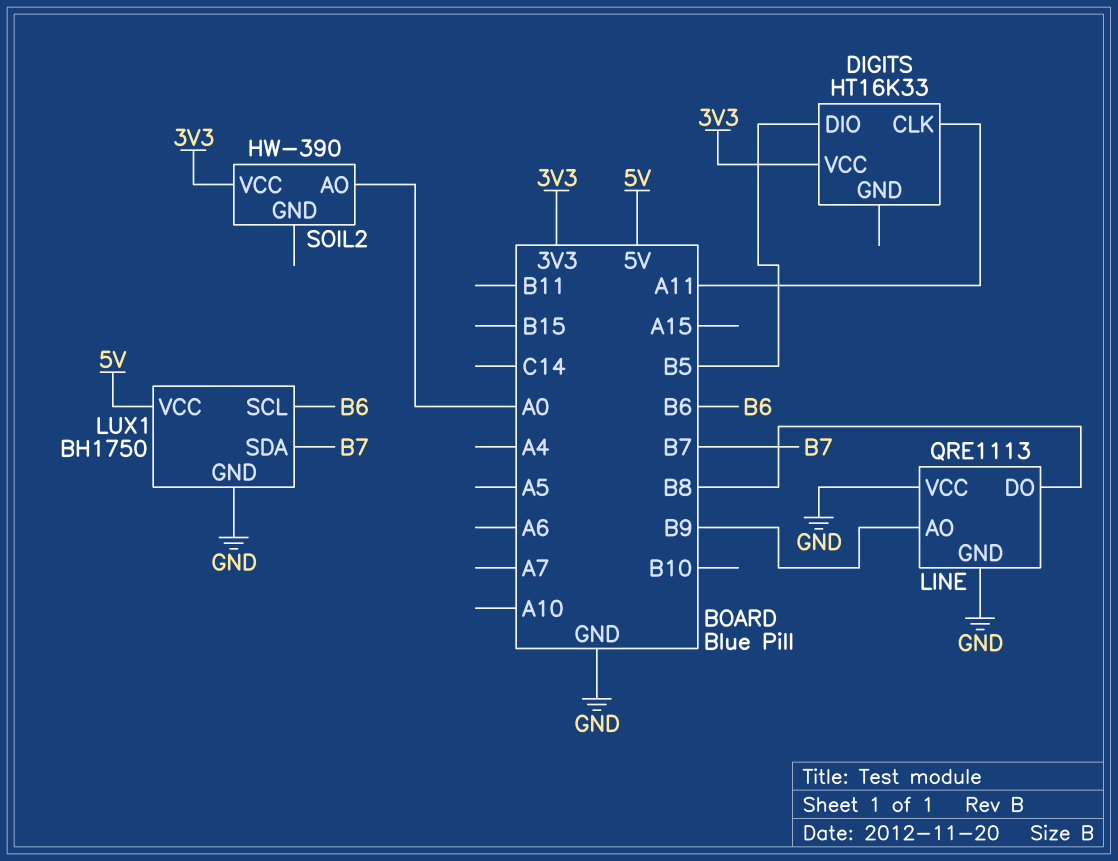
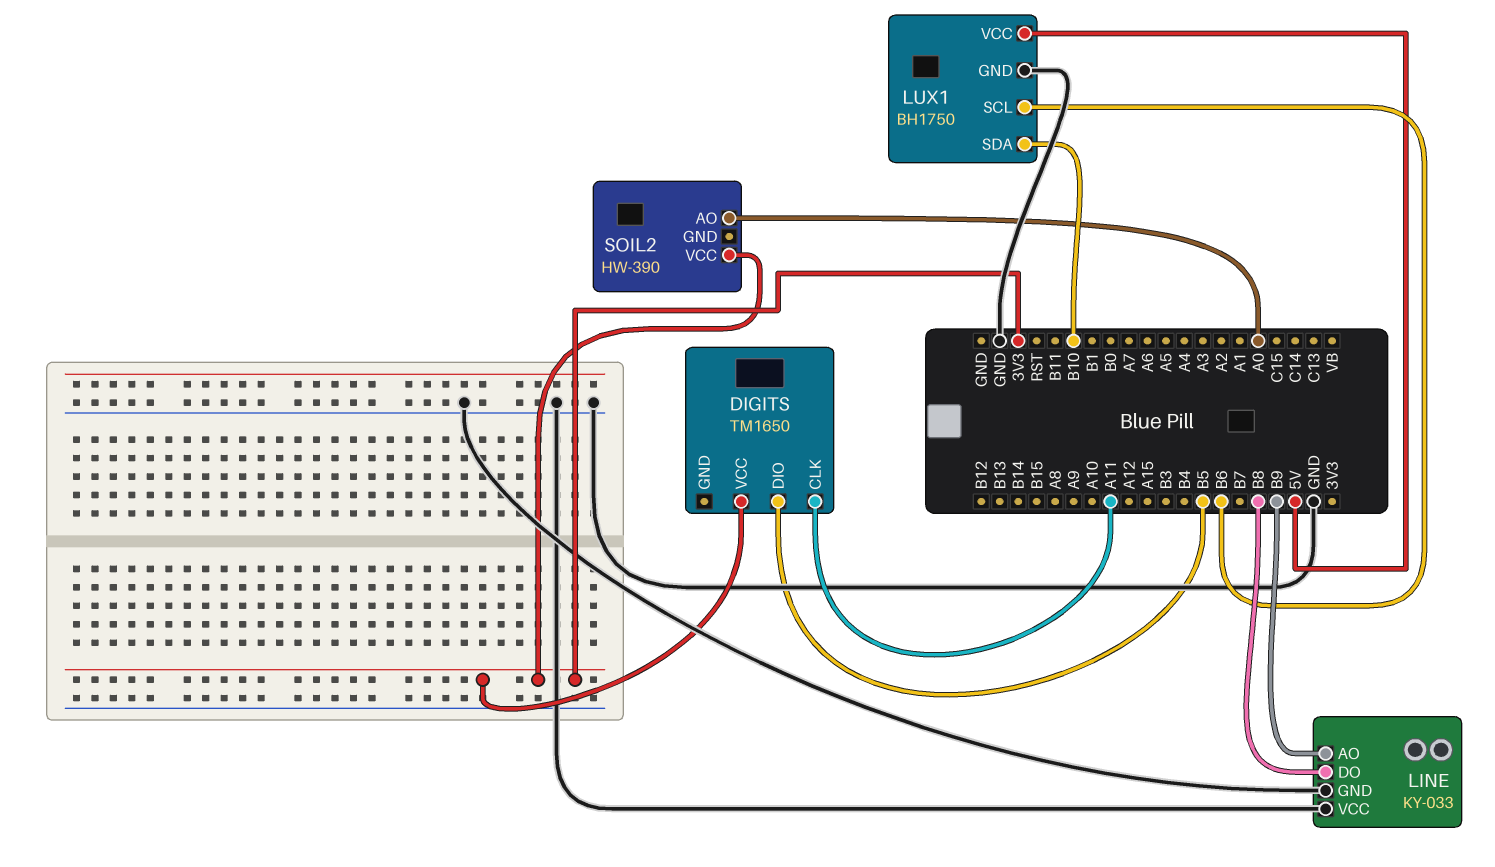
DIGITS: HT16K33 -> TM1650
LINE: QRE1113 -> KY-033
LUX1 pin SDA: B7 -> B10

